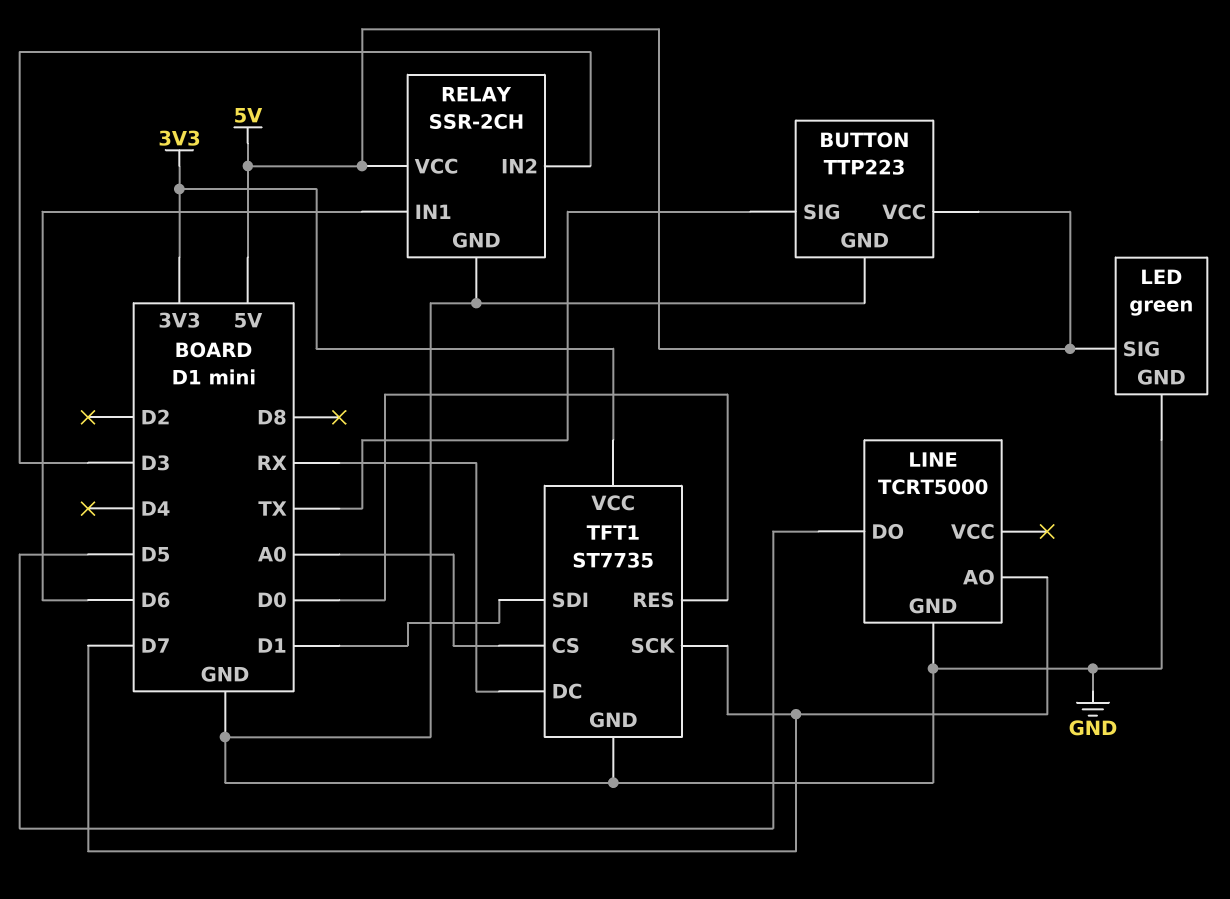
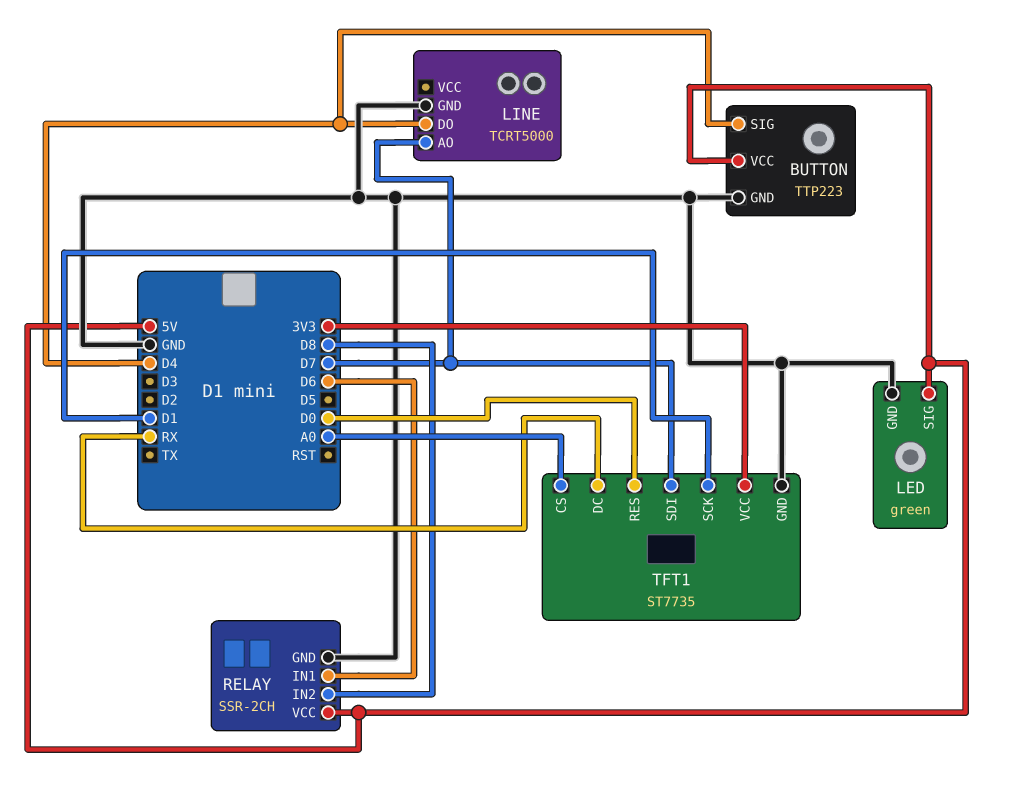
BUTTON pin SIG: TX -> D4
LINE pin DO: D5 -> D4
RELAY pin IN2: D3 -> D8
TFT1 pin SCK: D7 -> D1
TFT1 pin SDI: D1 -> D7

